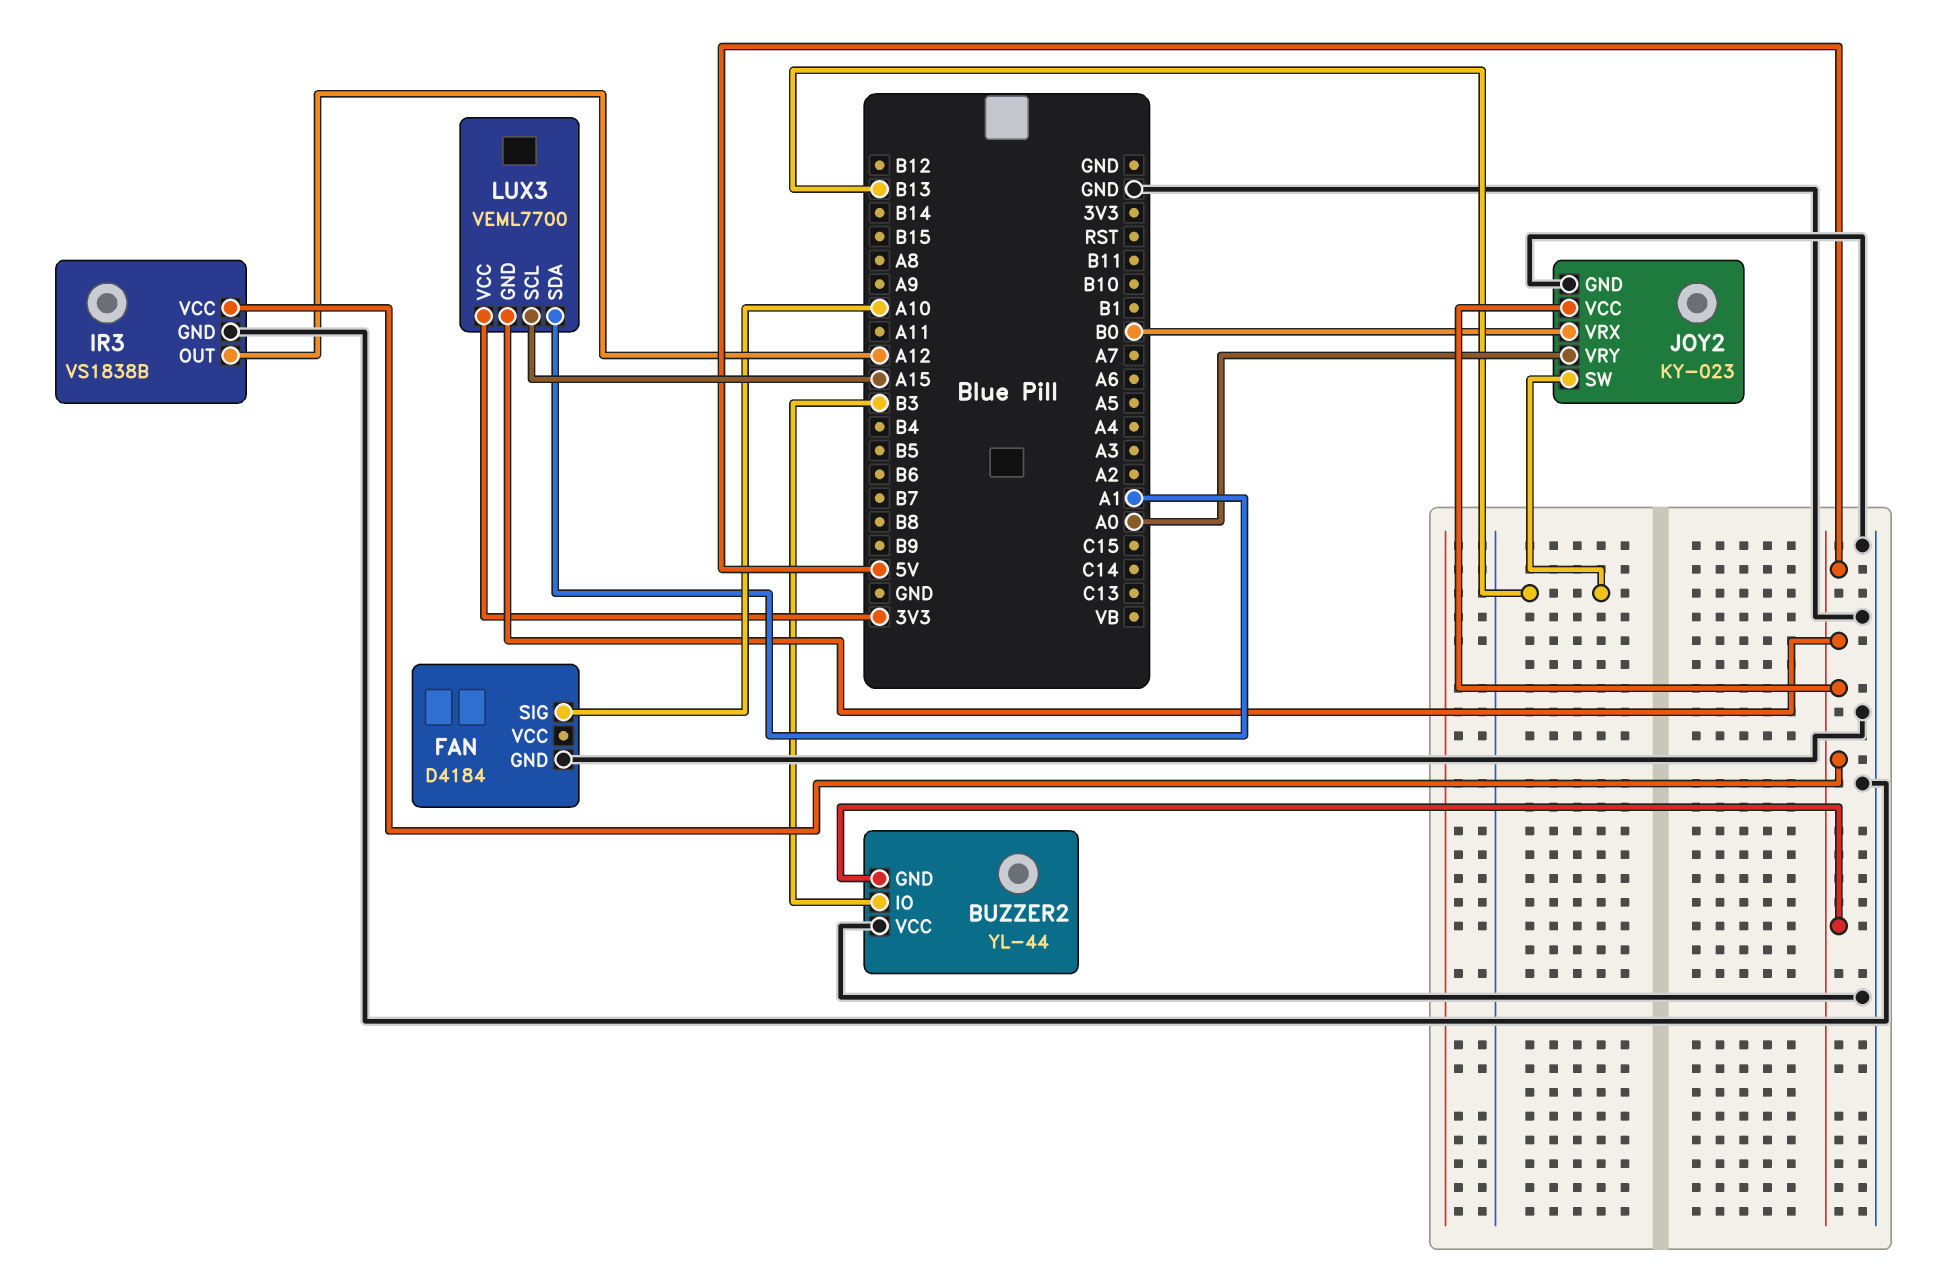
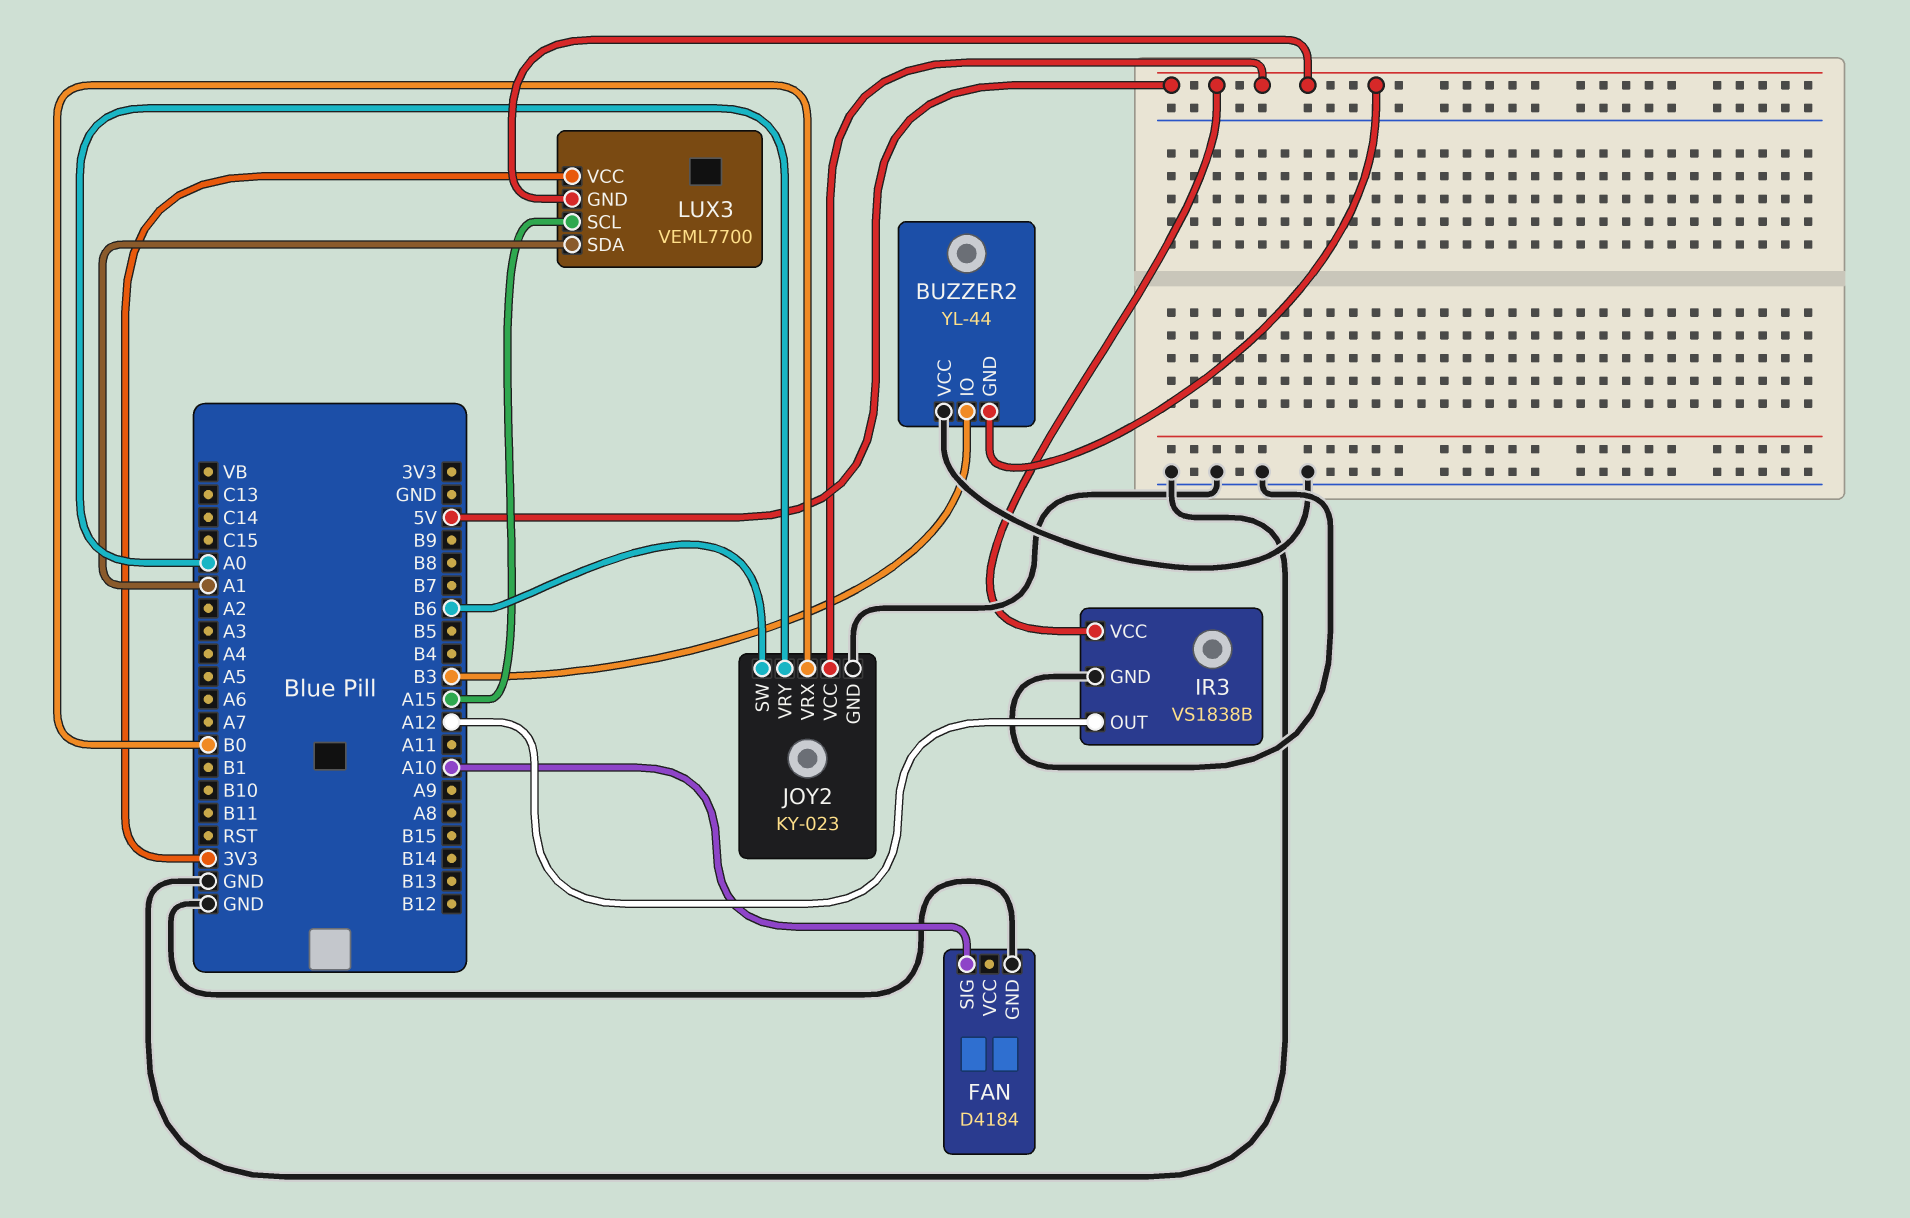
JOY2 pin SW: B13 -> B6

